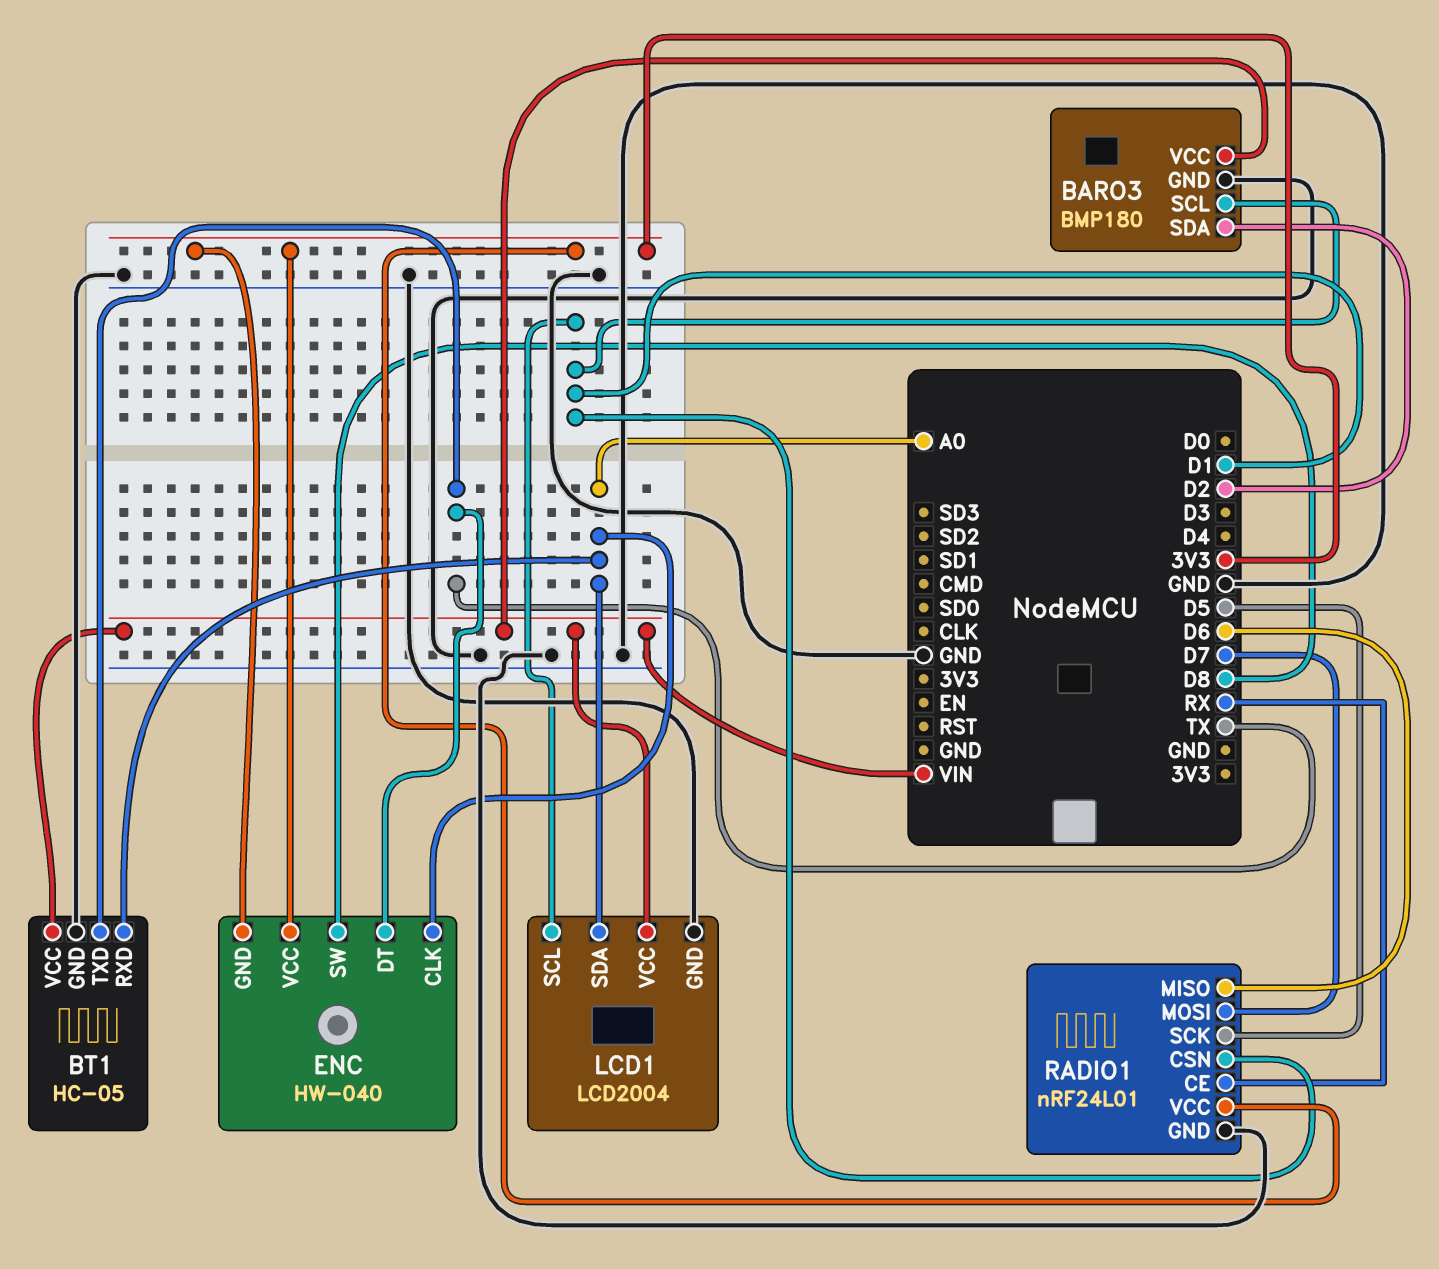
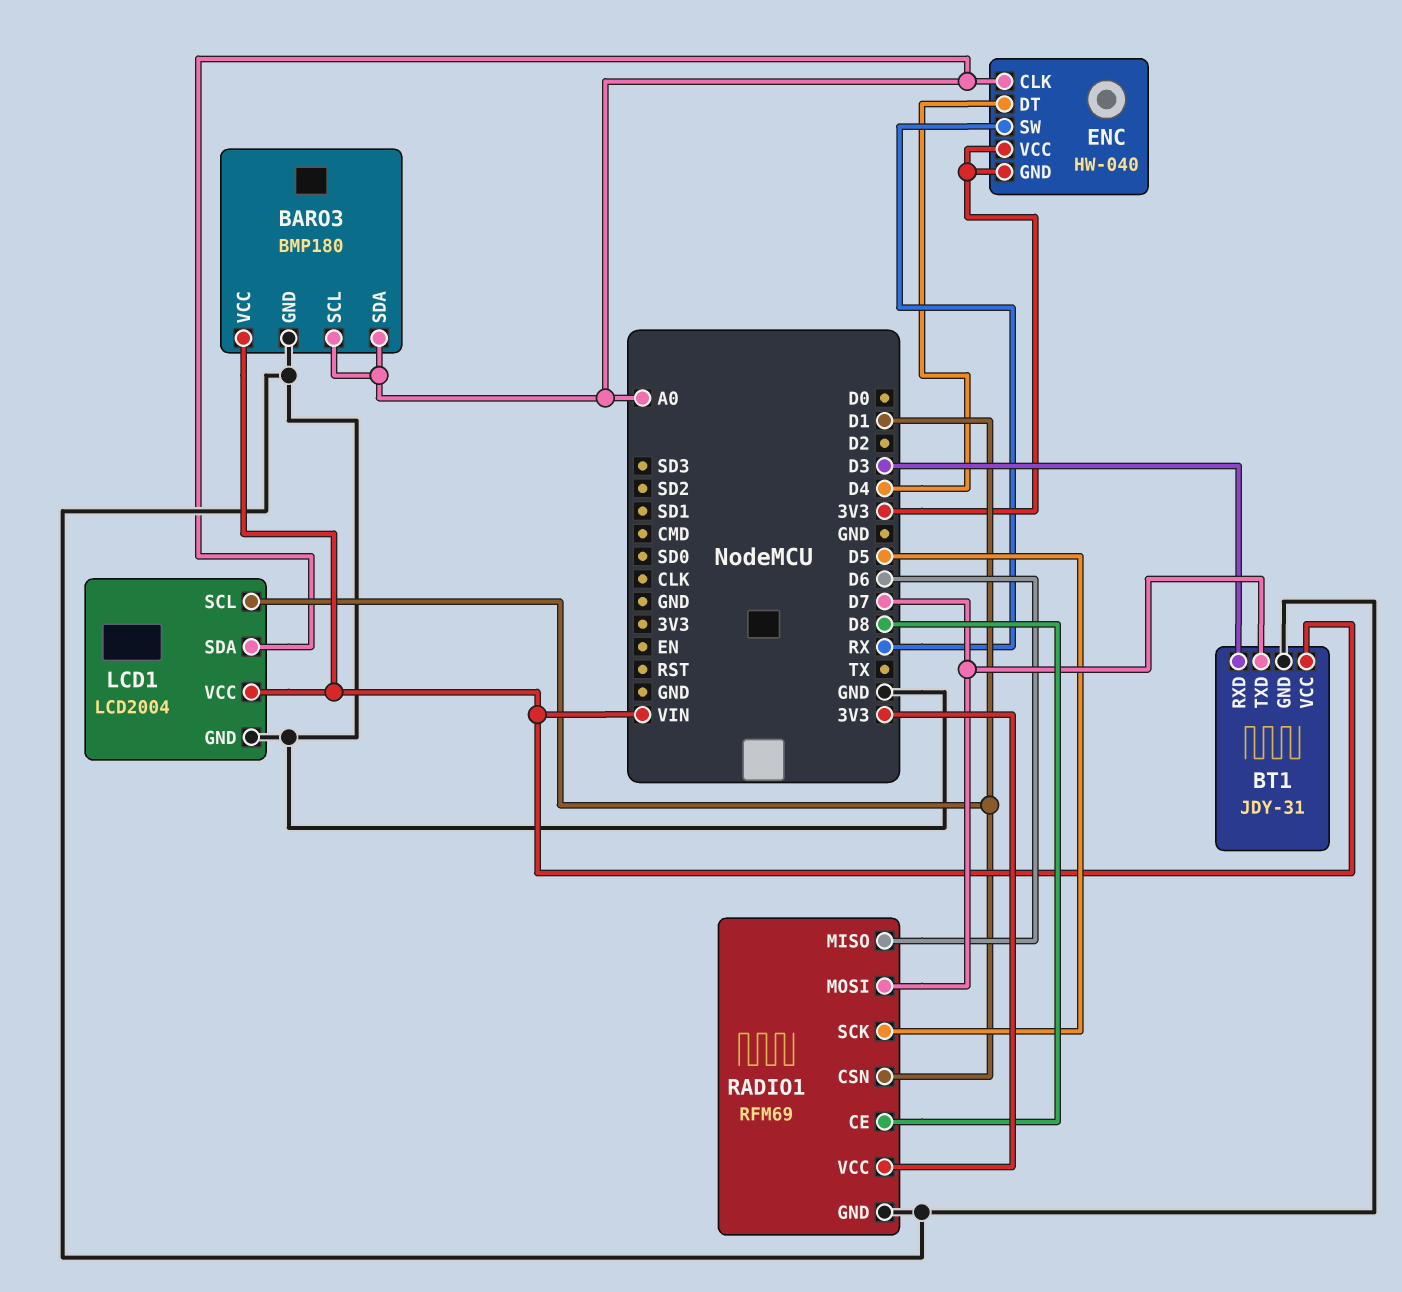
BARO3 pin SCL: D1 -> A0
BARO3 pin SDA: D2 -> A0
BT1: HC-05 -> JDY-31
BT1 pin RXD: A0 -> D3
BT1 pin TXD: TX -> D7
ENC pin DT: TX -> D4
ENC pin SW: D8 -> RX
RADIO1: nRF24L01 -> RFM69
RADIO1 pin CE: RX -> D8

